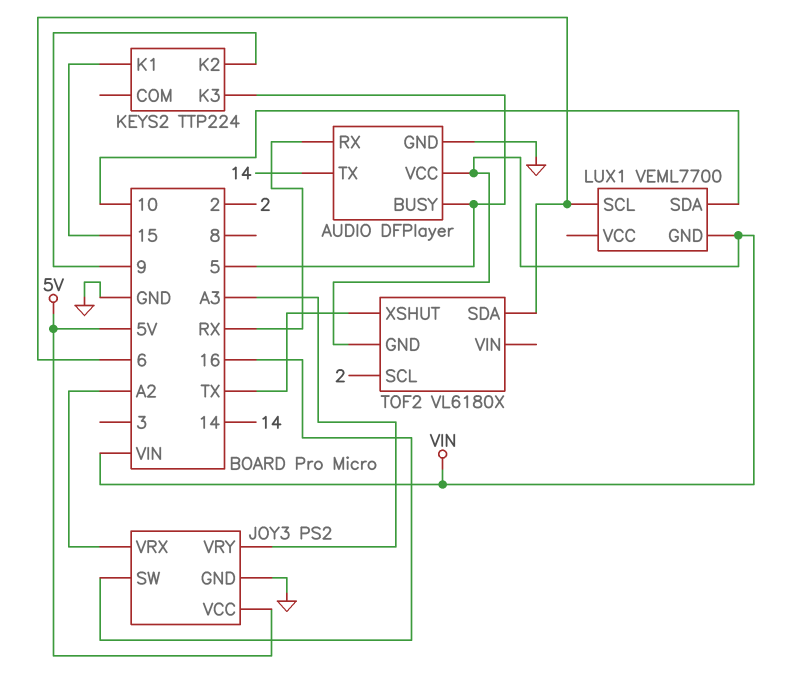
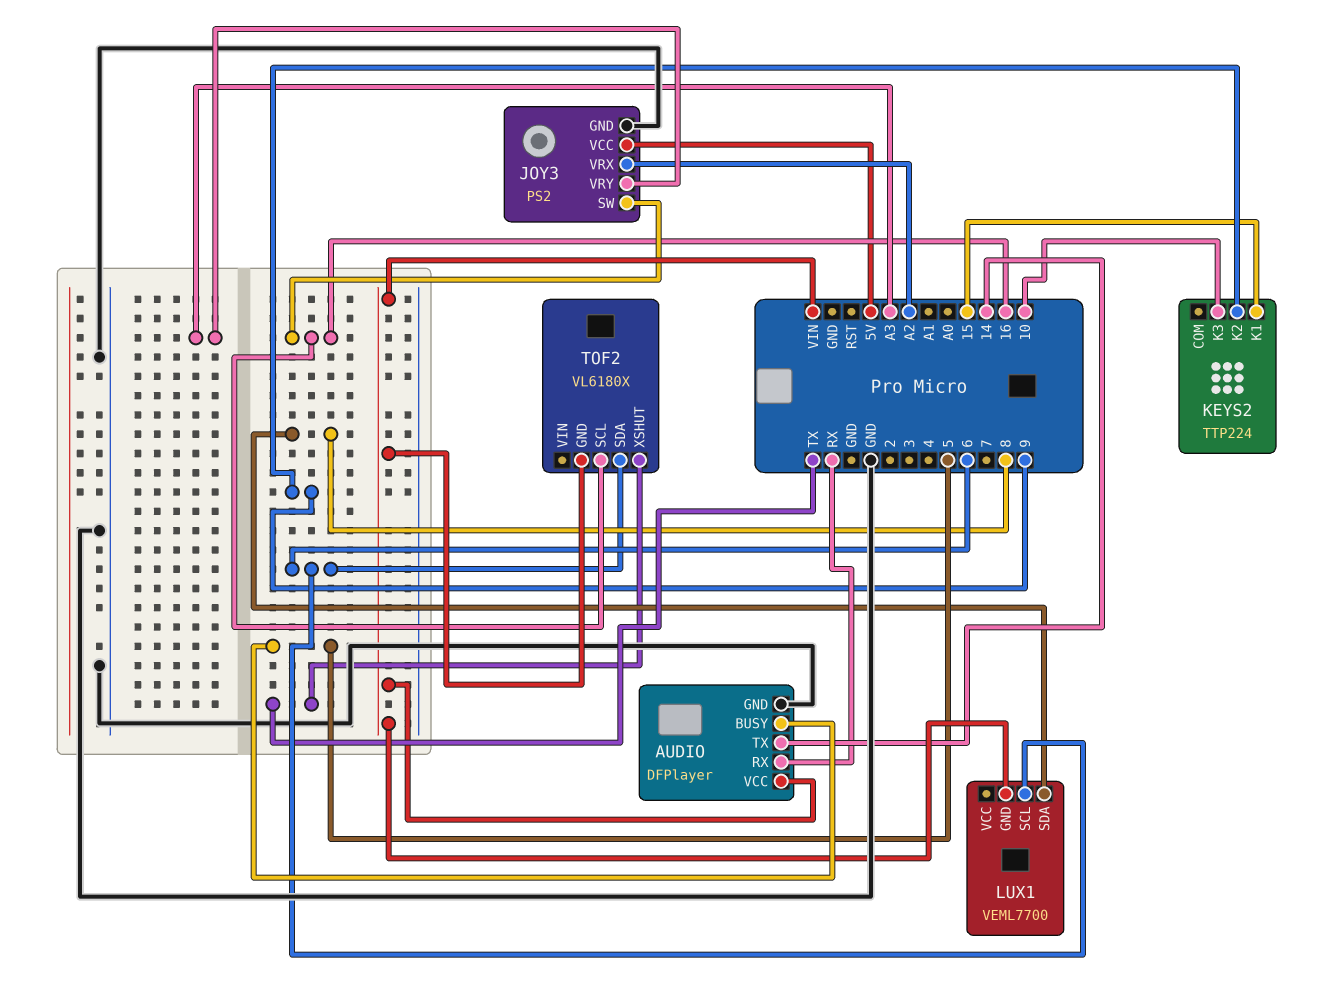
KEYS2 pin K3: 5 -> 10
LUX1 pin SDA: 10 -> 8
TOF2 pin SCL: 2 -> 16

